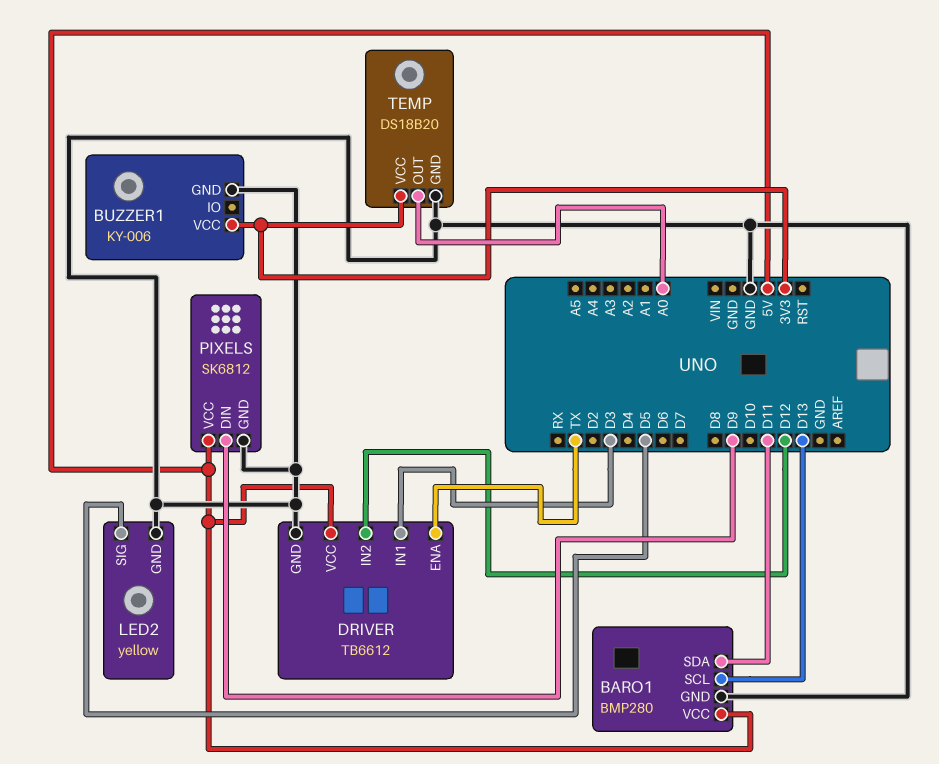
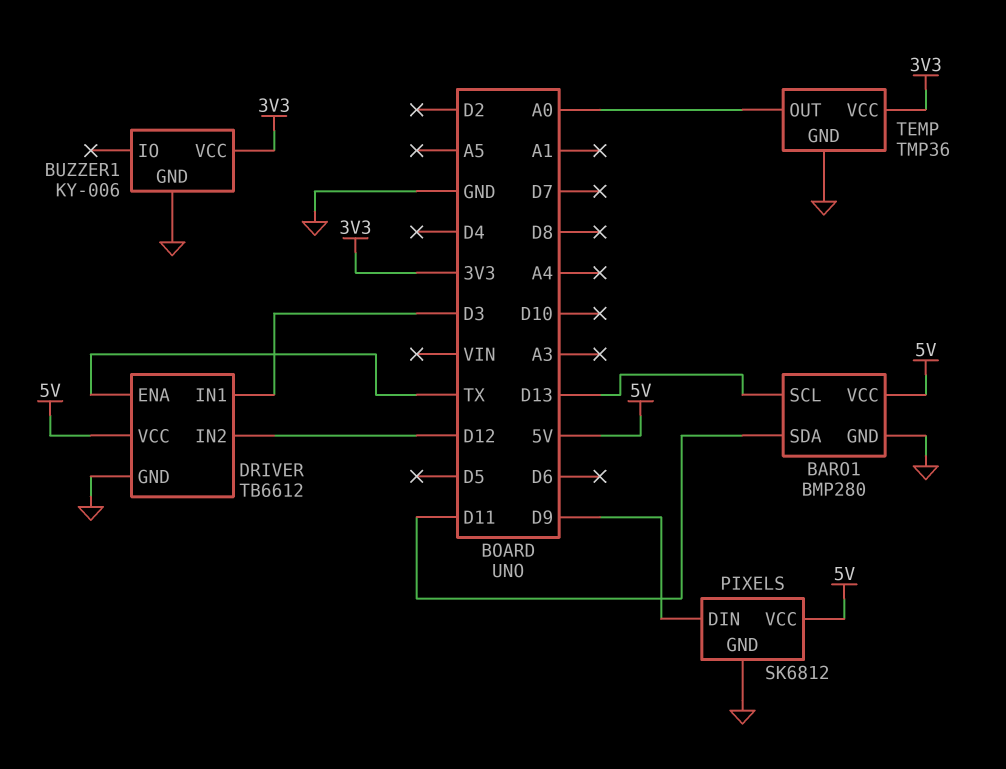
LED2: yellow -> none
LED2 pin GND: GND -> none
LED2 pin SIG: D5 -> none
TEMP: DS18B20 -> TMP36

